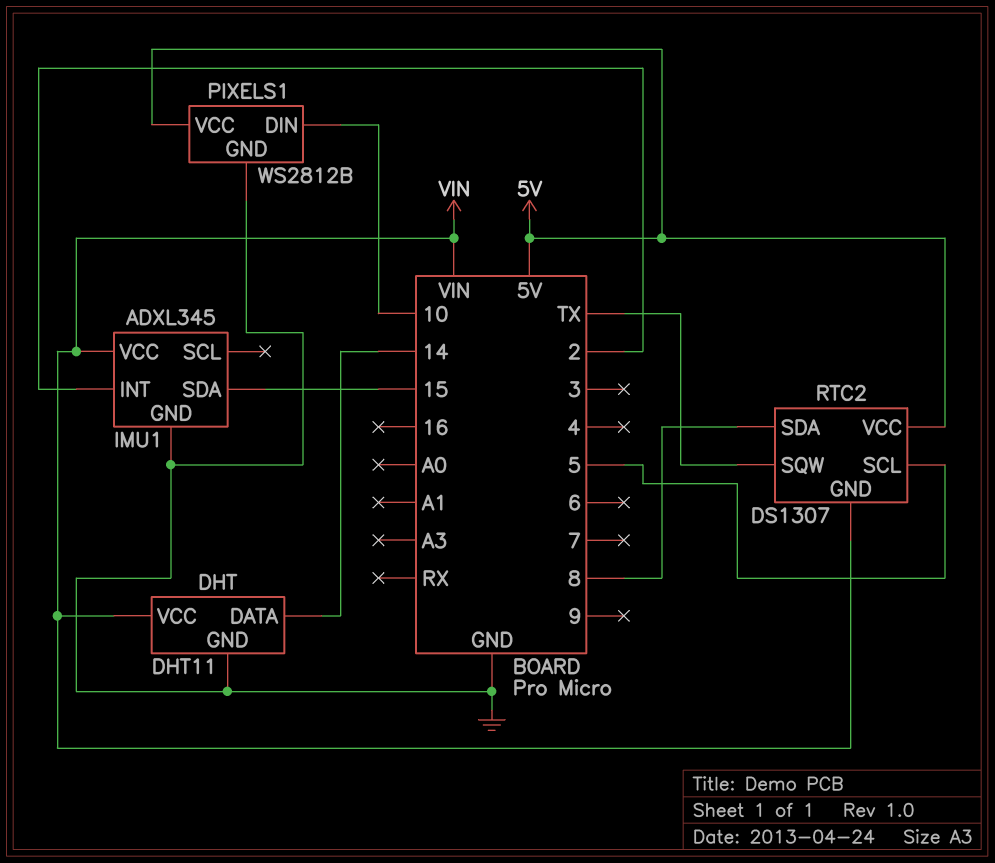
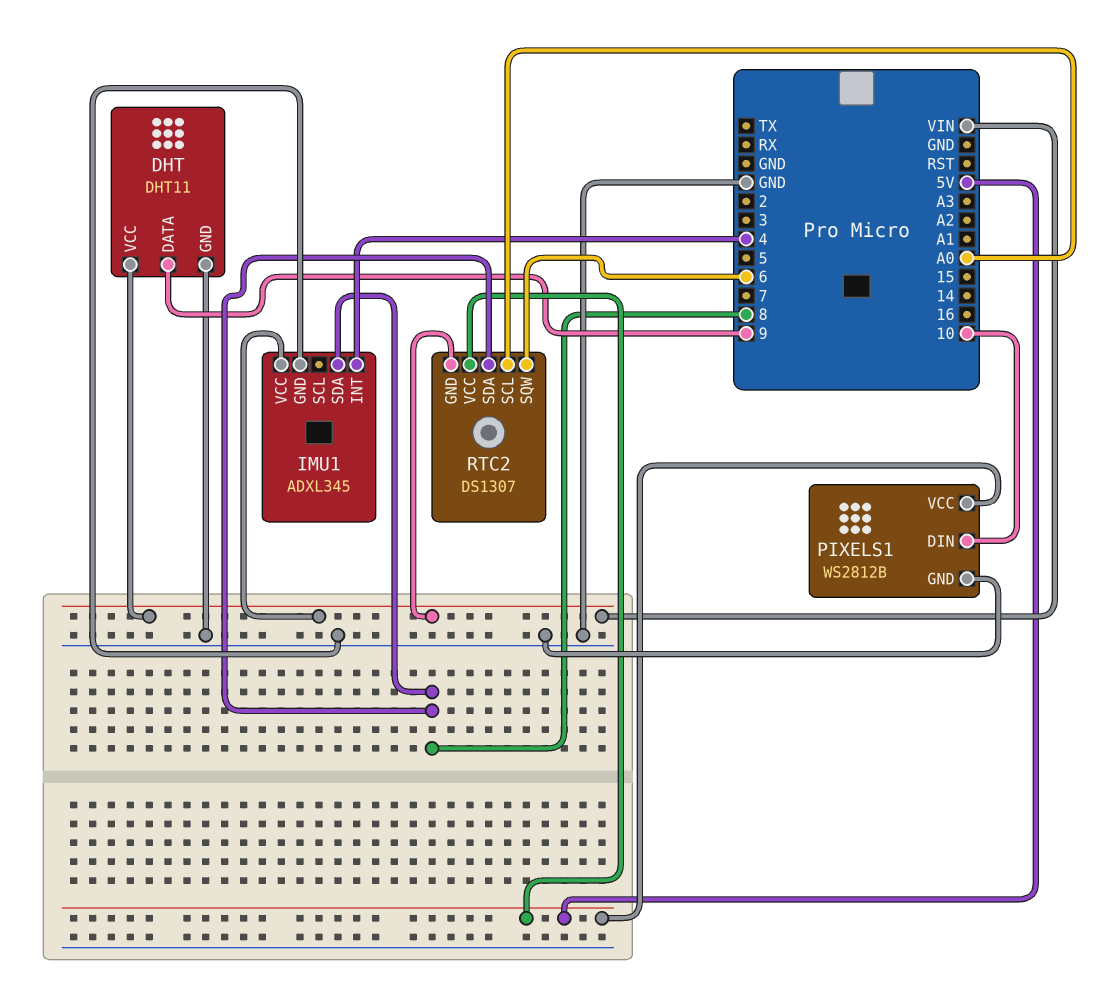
DHT pin DATA: 14 -> 9
IMU1 pin INT: 2 -> 4
IMU1 pin SDA: 15 -> 8
RTC2 pin SCL: 5 -> A0
RTC2 pin SQW: TX -> 6

